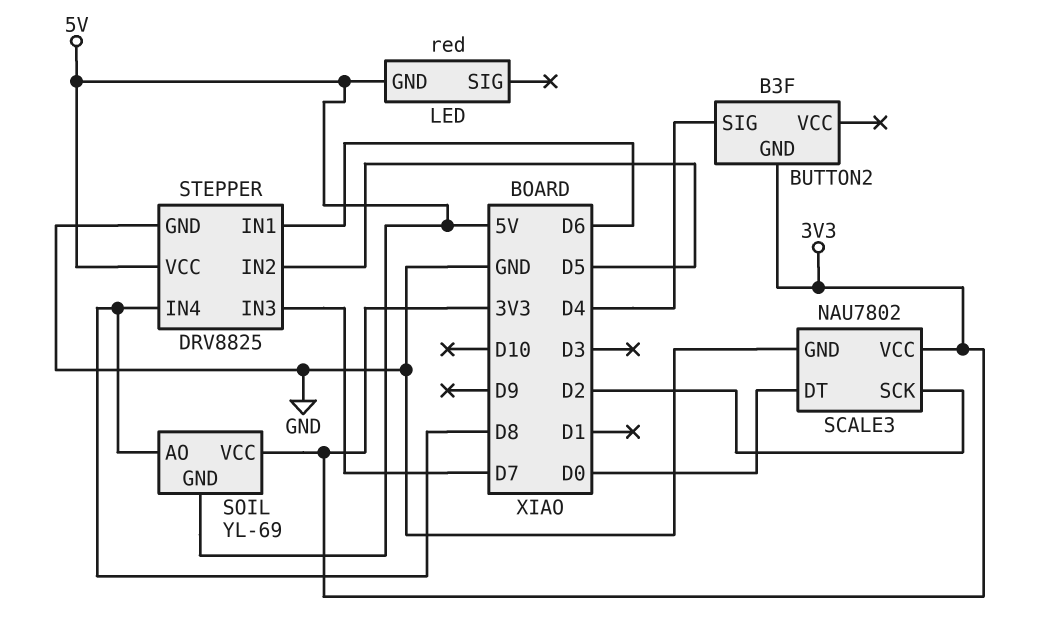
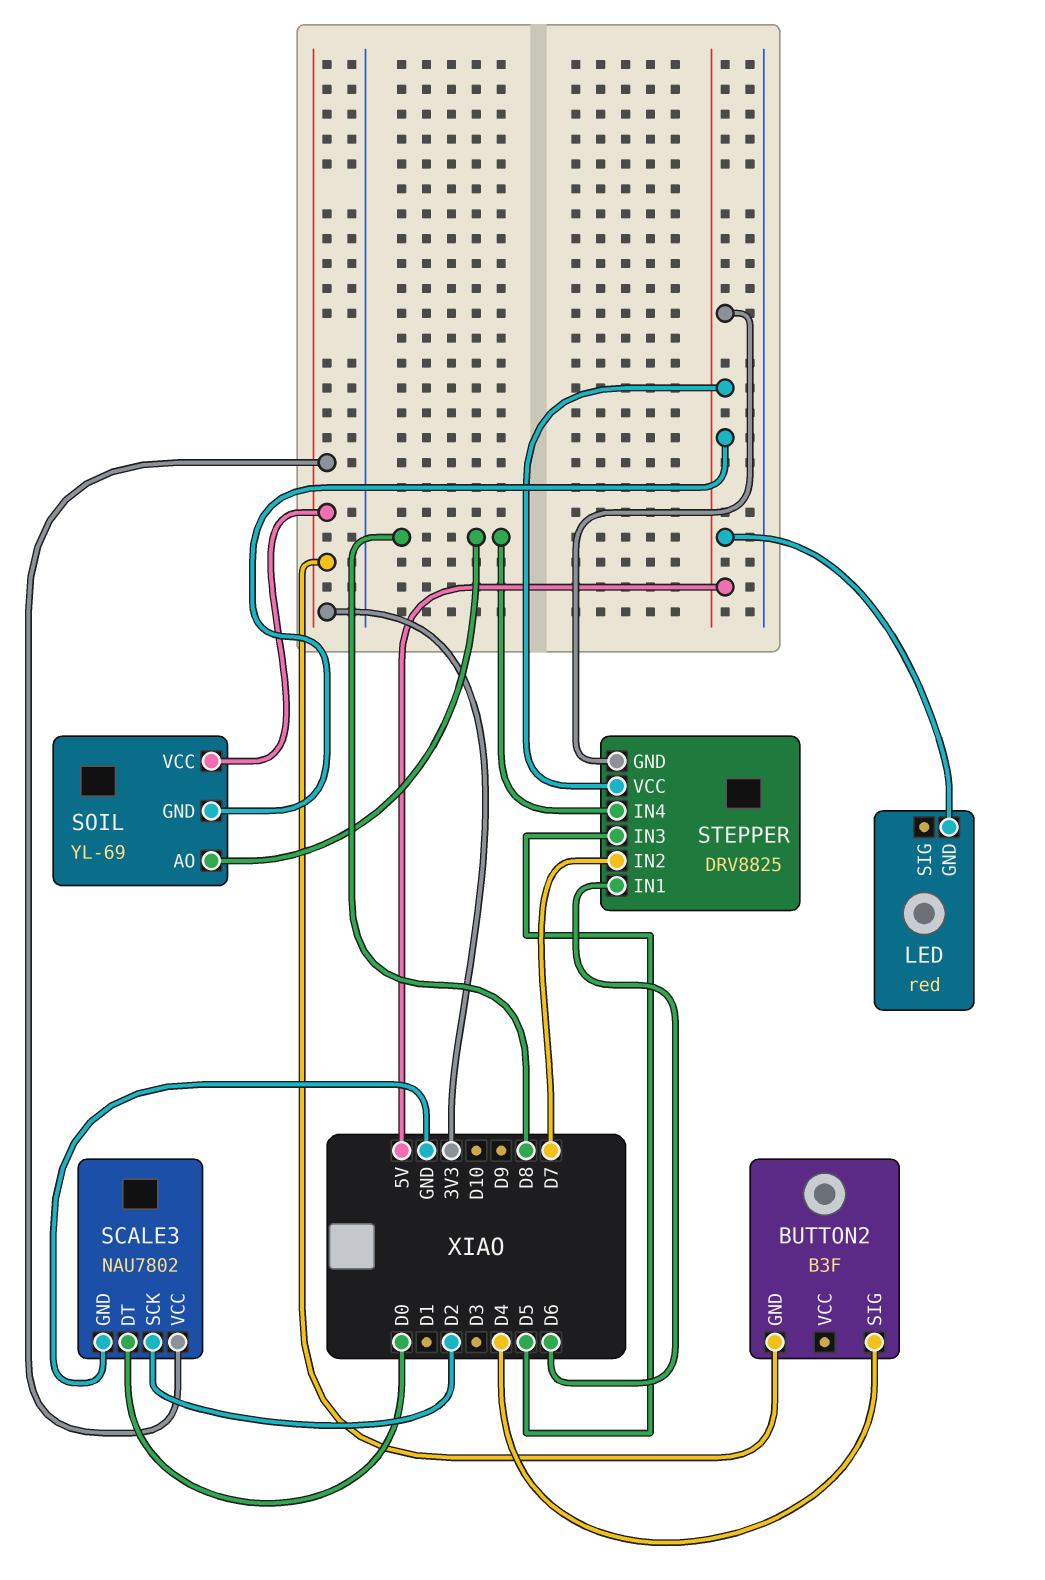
STEPPER pin GND: GND -> 5V
STEPPER pin IN2: D5 -> D7
STEPPER pin IN3: D7 -> D5

